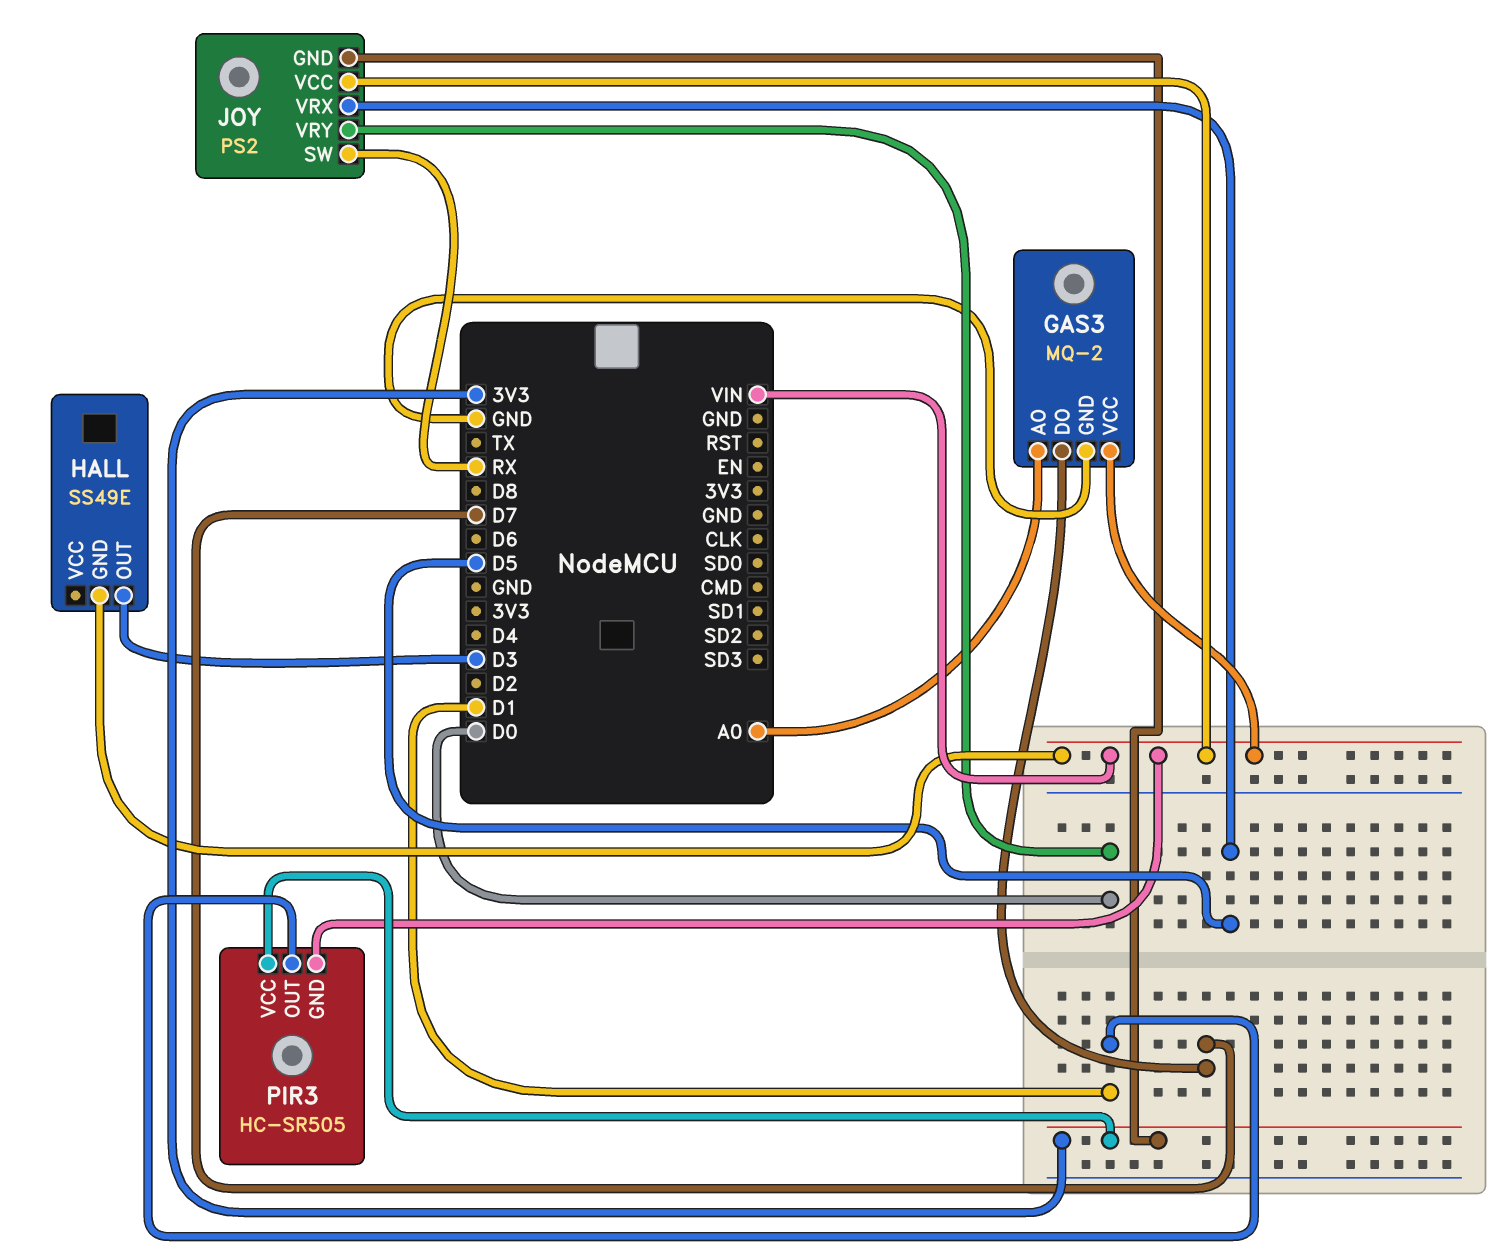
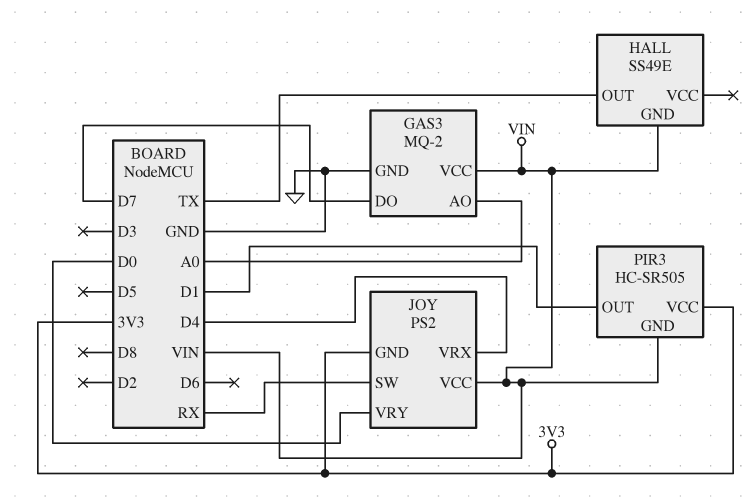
HALL pin OUT: D3 -> TX
JOY pin VRX: D5 -> D4

